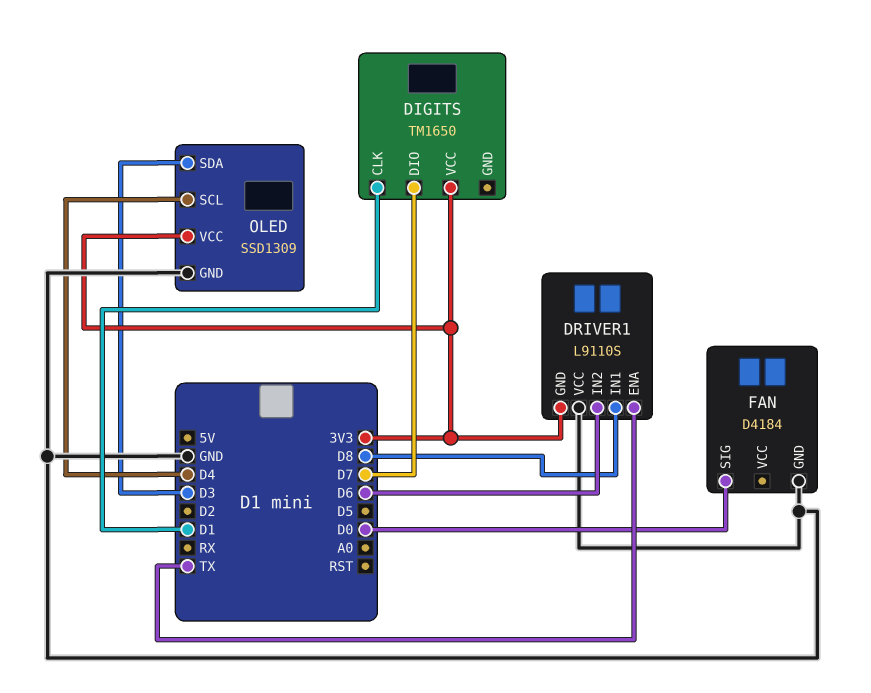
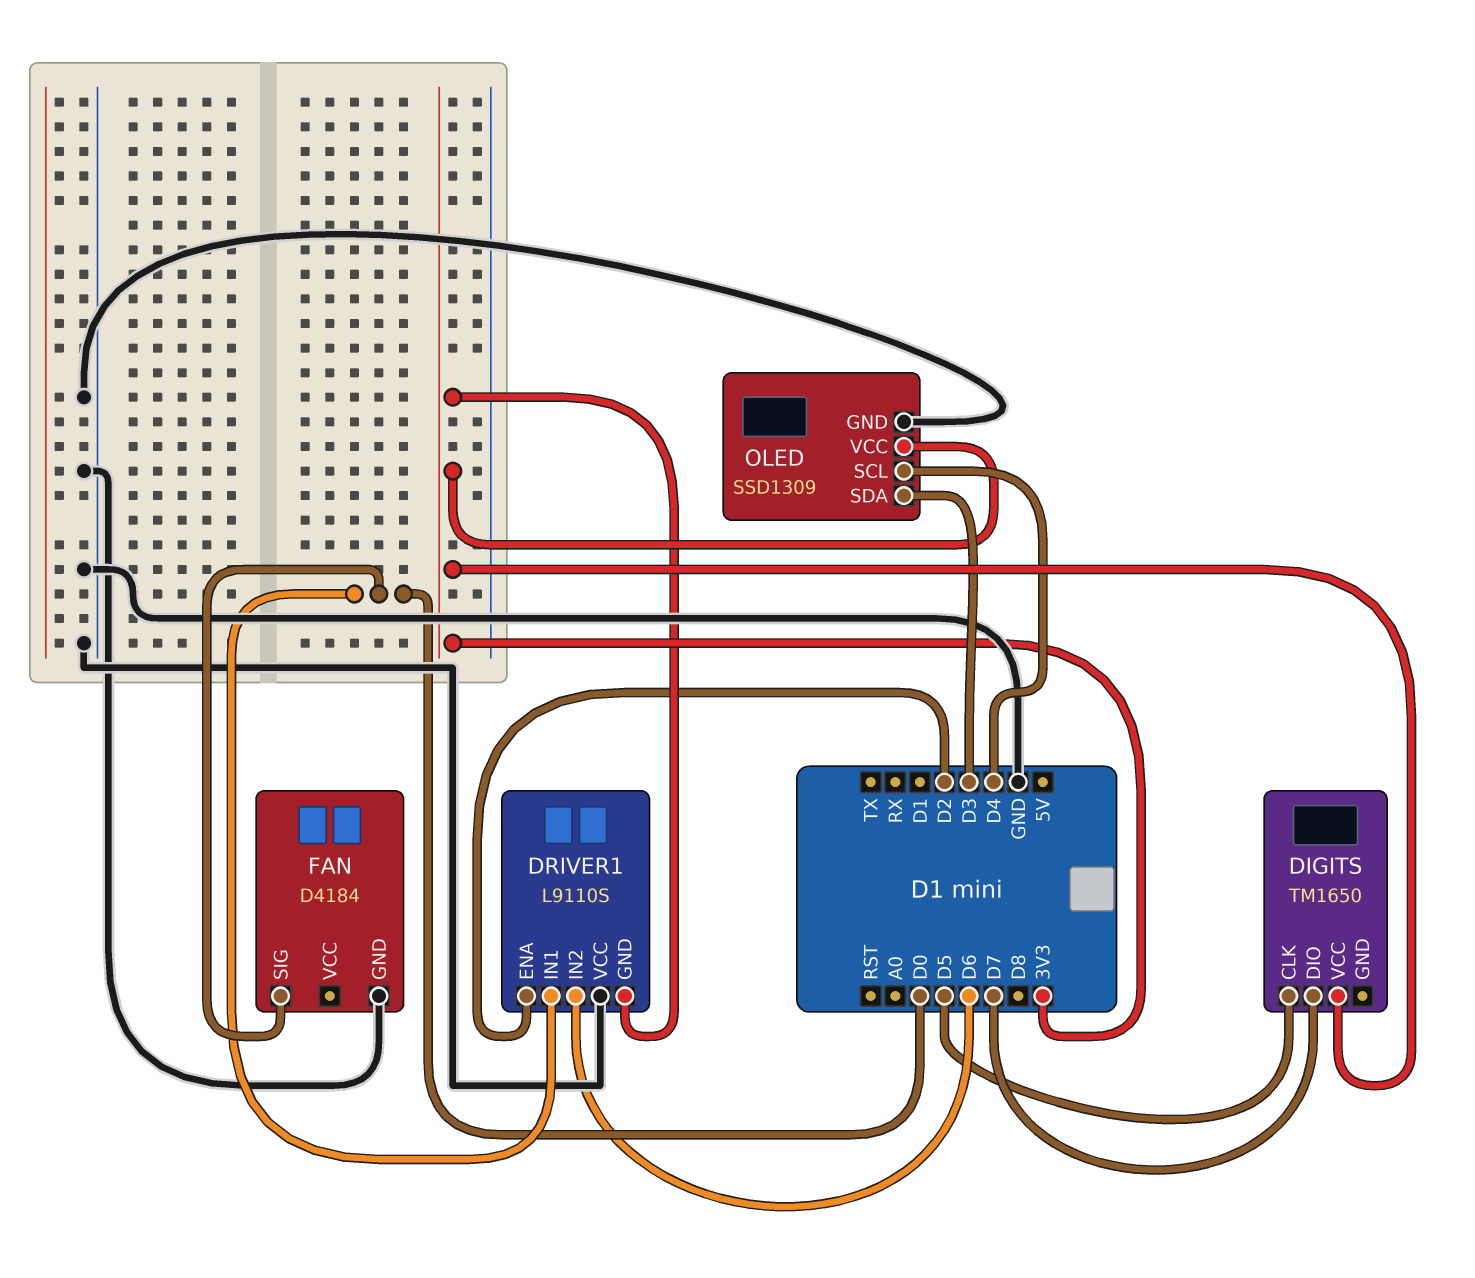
DIGITS pin CLK: D1 -> D5
DRIVER1 pin ENA: TX -> D2
DRIVER1 pin IN1: D8 -> D0

